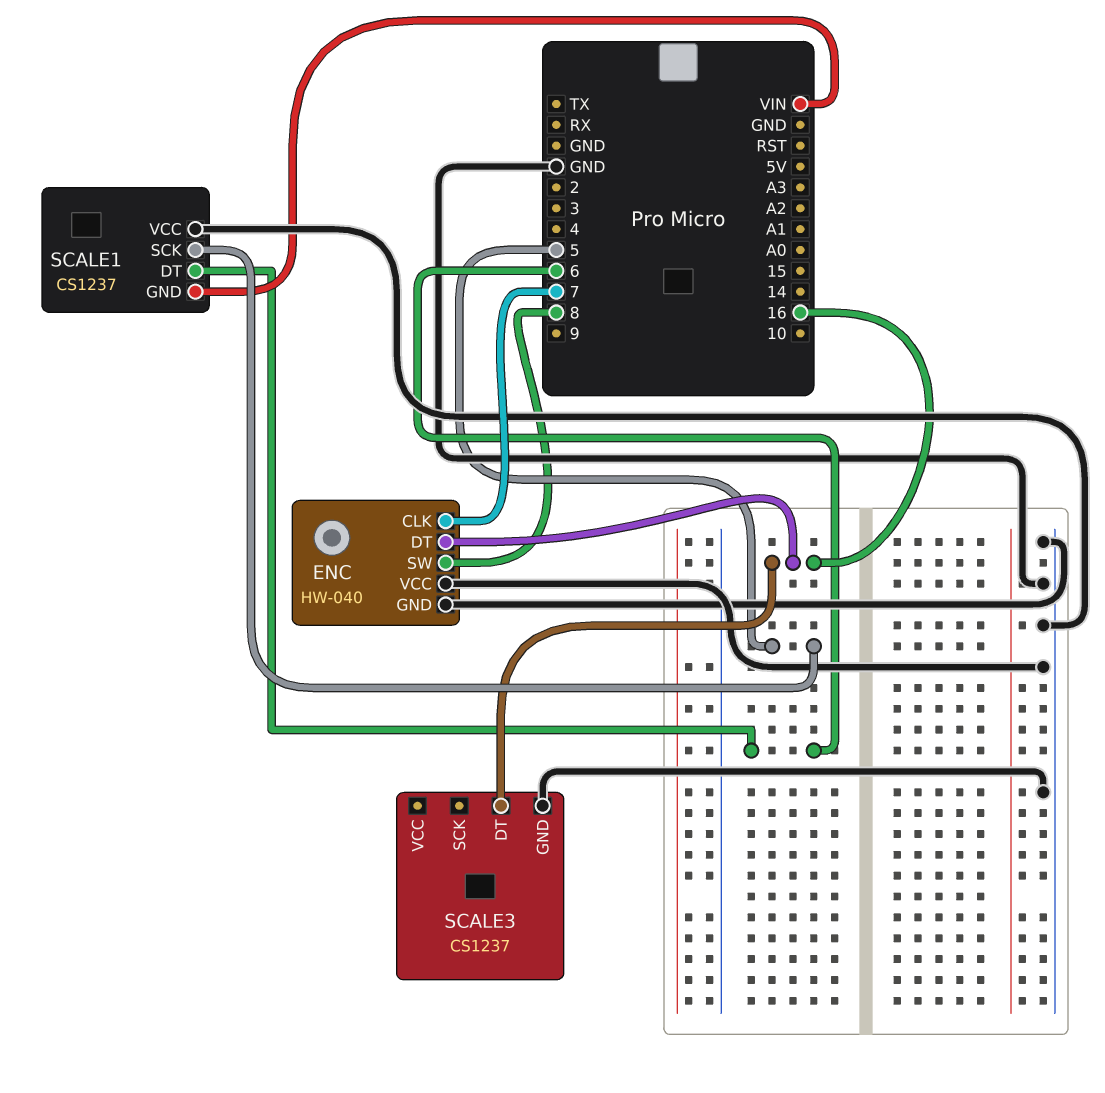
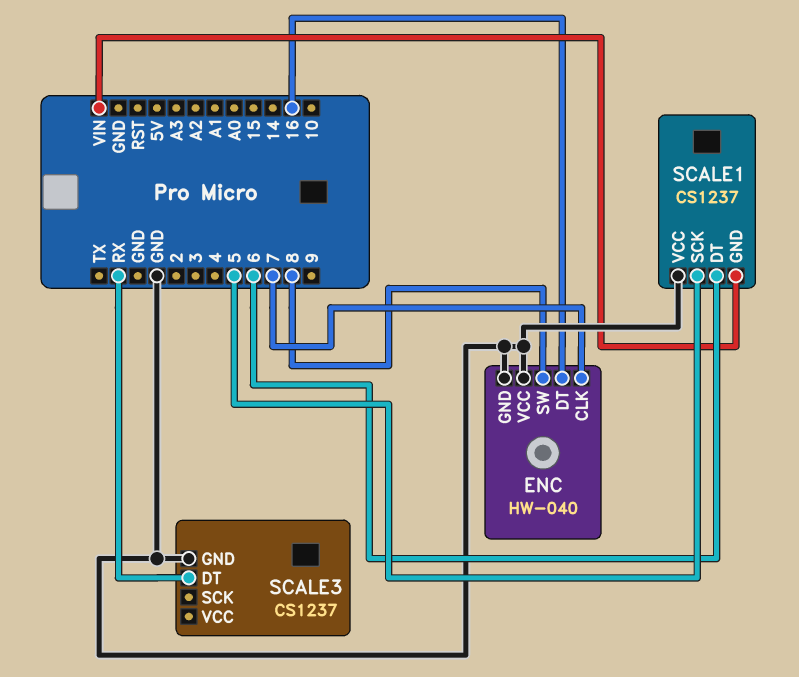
SCALE3 pin DT: 16 -> RX

